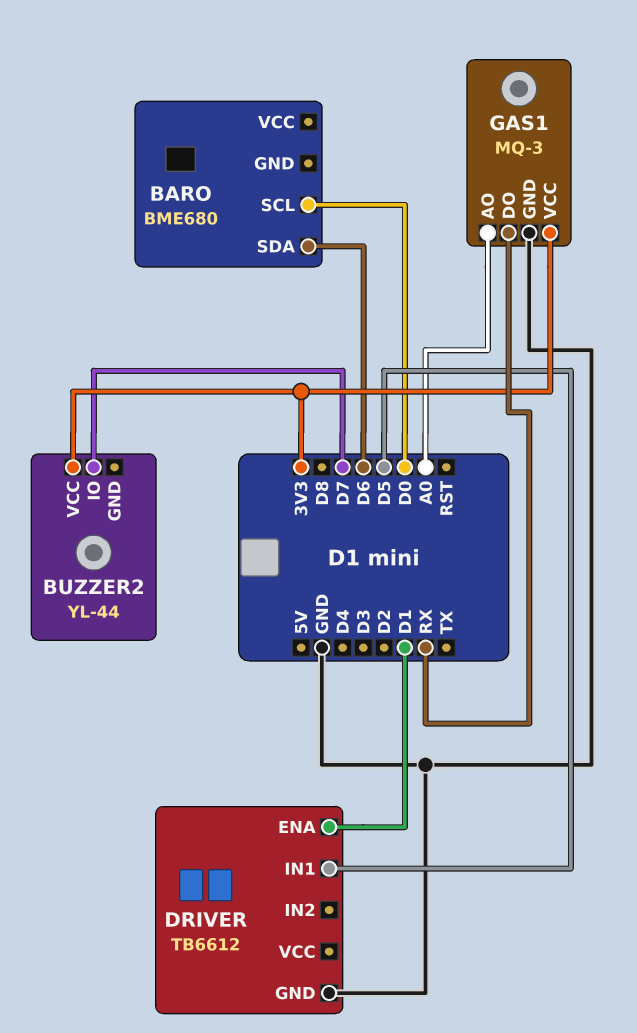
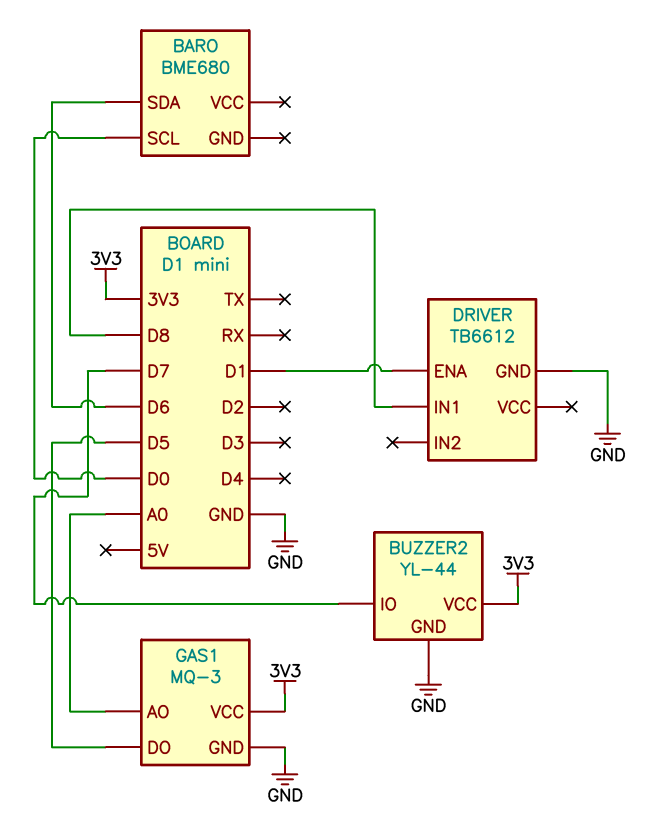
BUZZER2 pin GND: none -> GND
DRIVER pin IN1: D5 -> D8
GAS1 pin DO: RX -> D5

